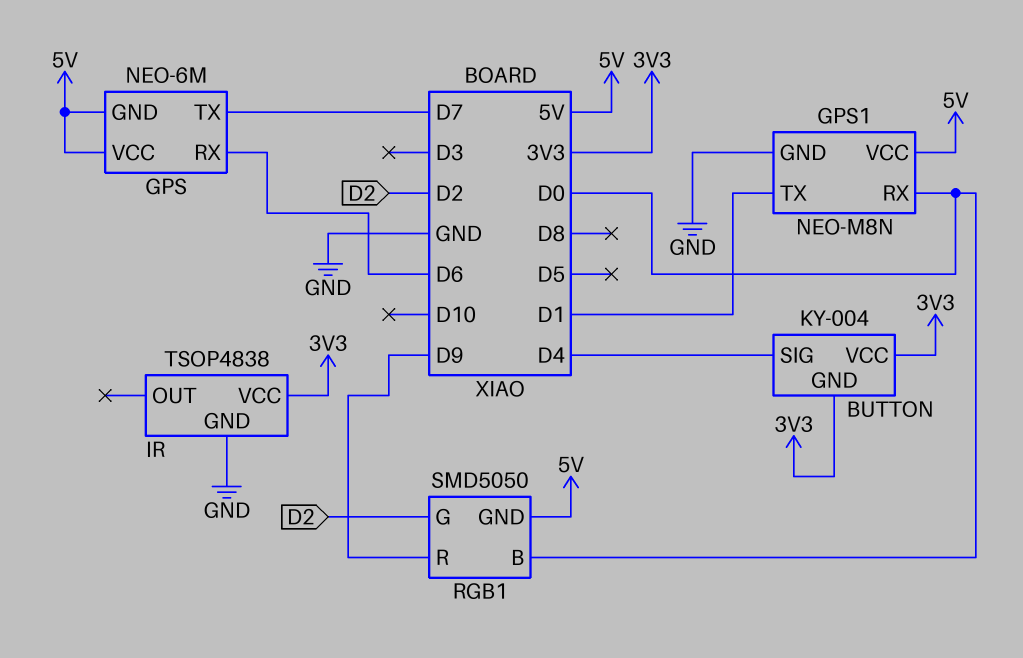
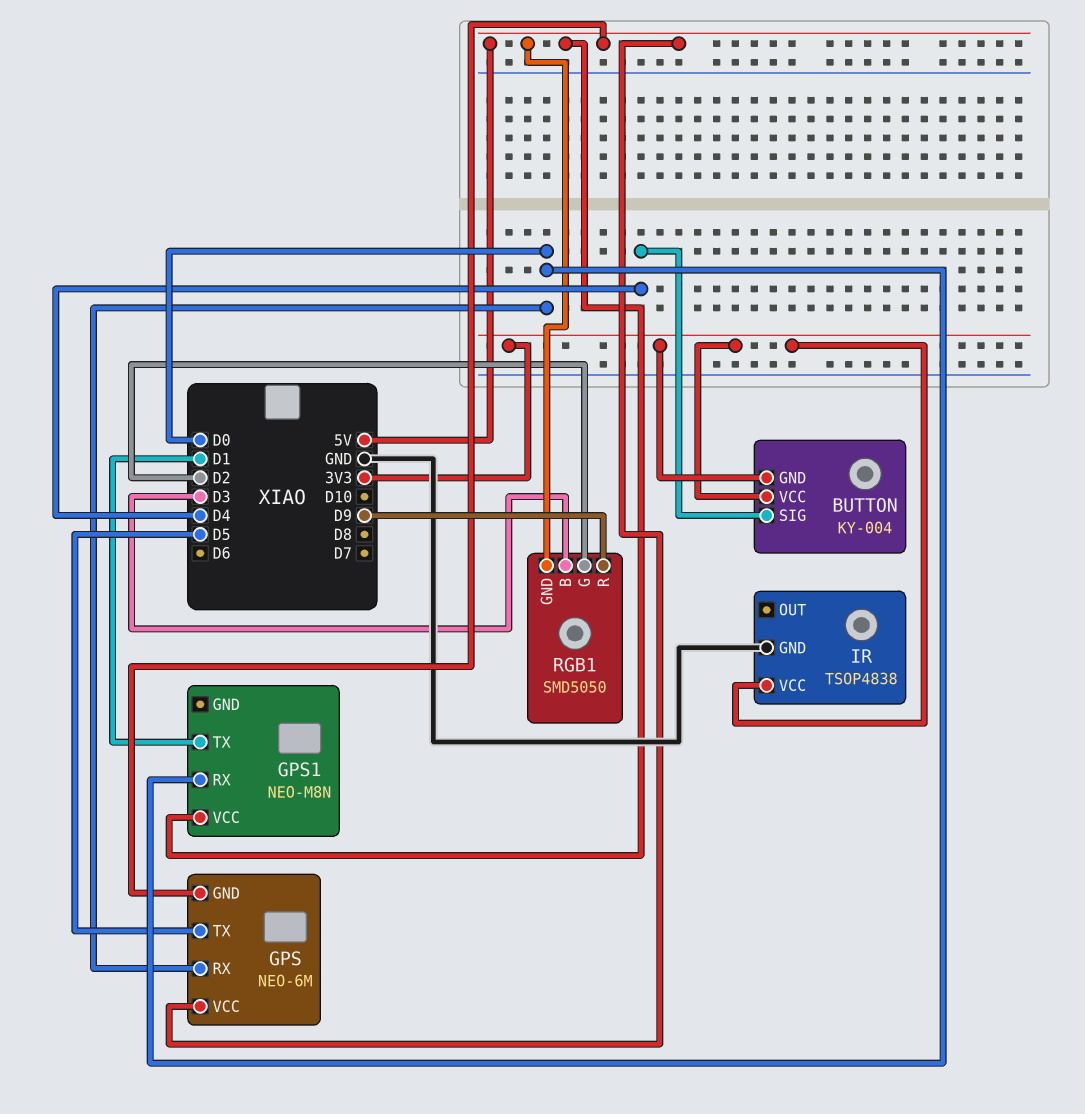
GPS pin RX: D6 -> D0
GPS pin TX: D7 -> D5
GPS1 pin GND: GND -> none
RGB1 pin B: D0 -> D3

